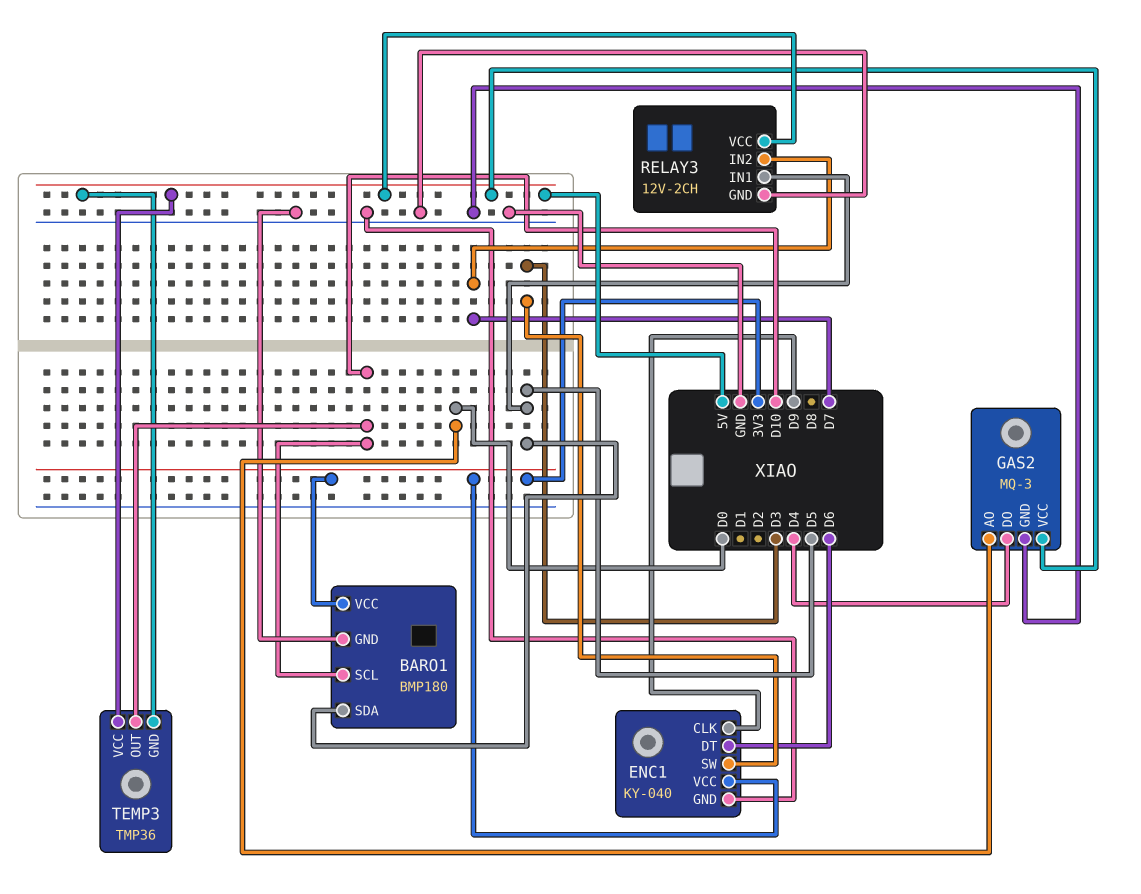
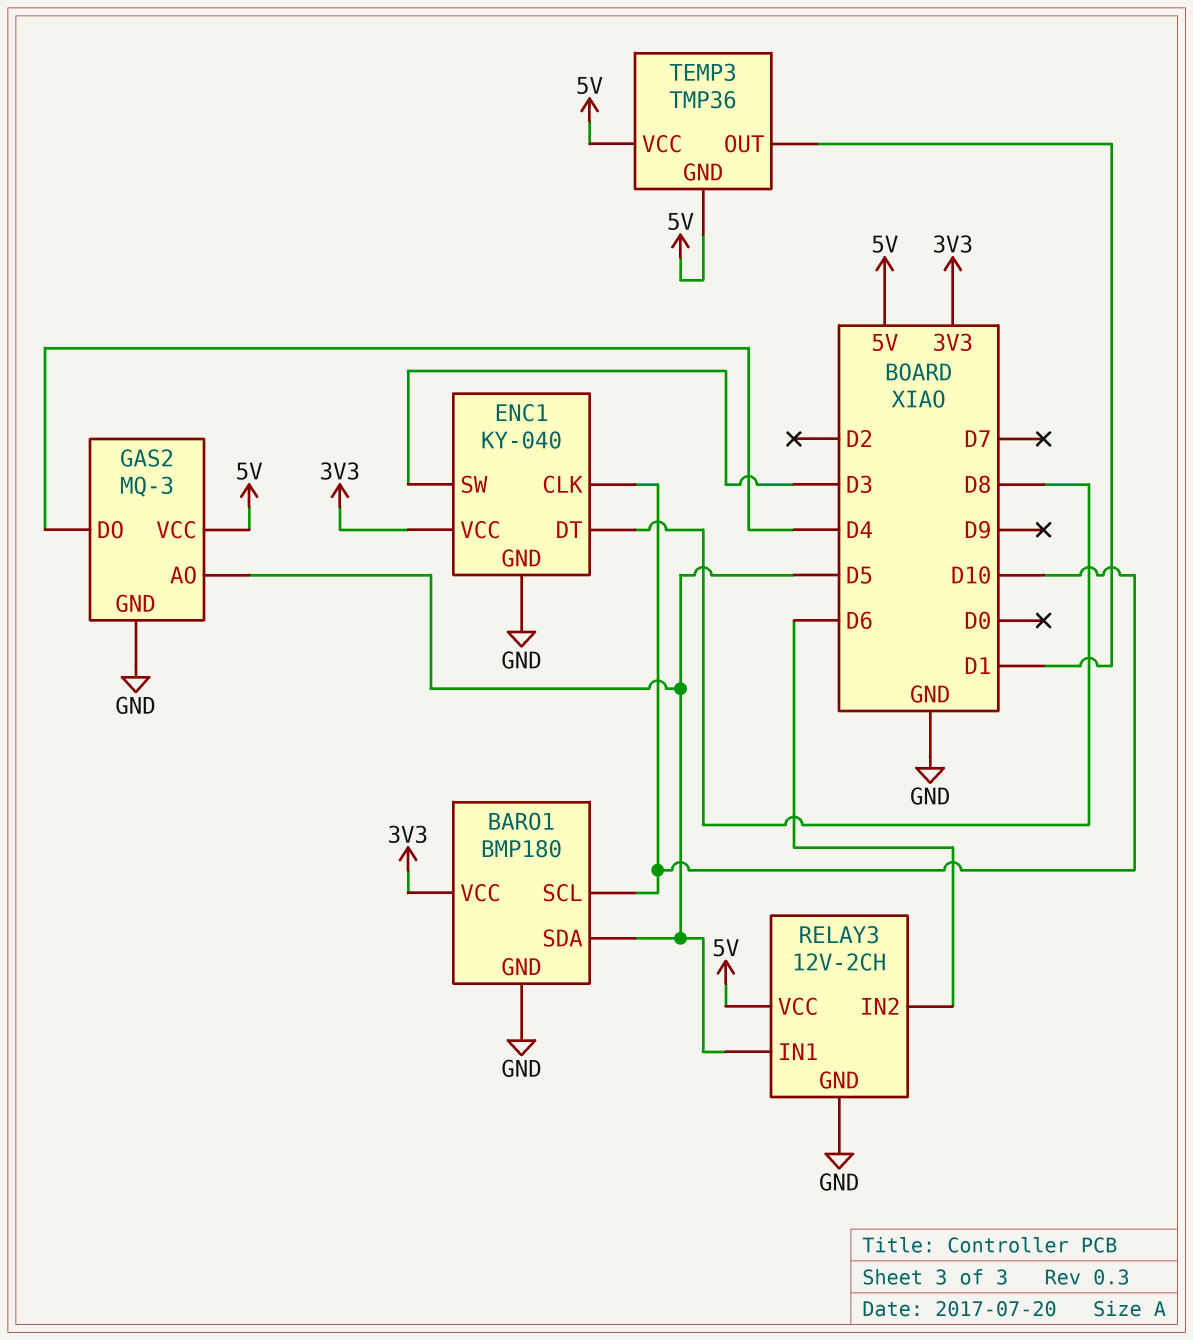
ENC1 pin CLK: D9 -> D10
ENC1 pin DT: D6 -> D8
GAS2 pin AO: D0 -> D5
RELAY3 pin IN2: D7 -> D6
TEMP3 pin OUT: D10 -> D1

